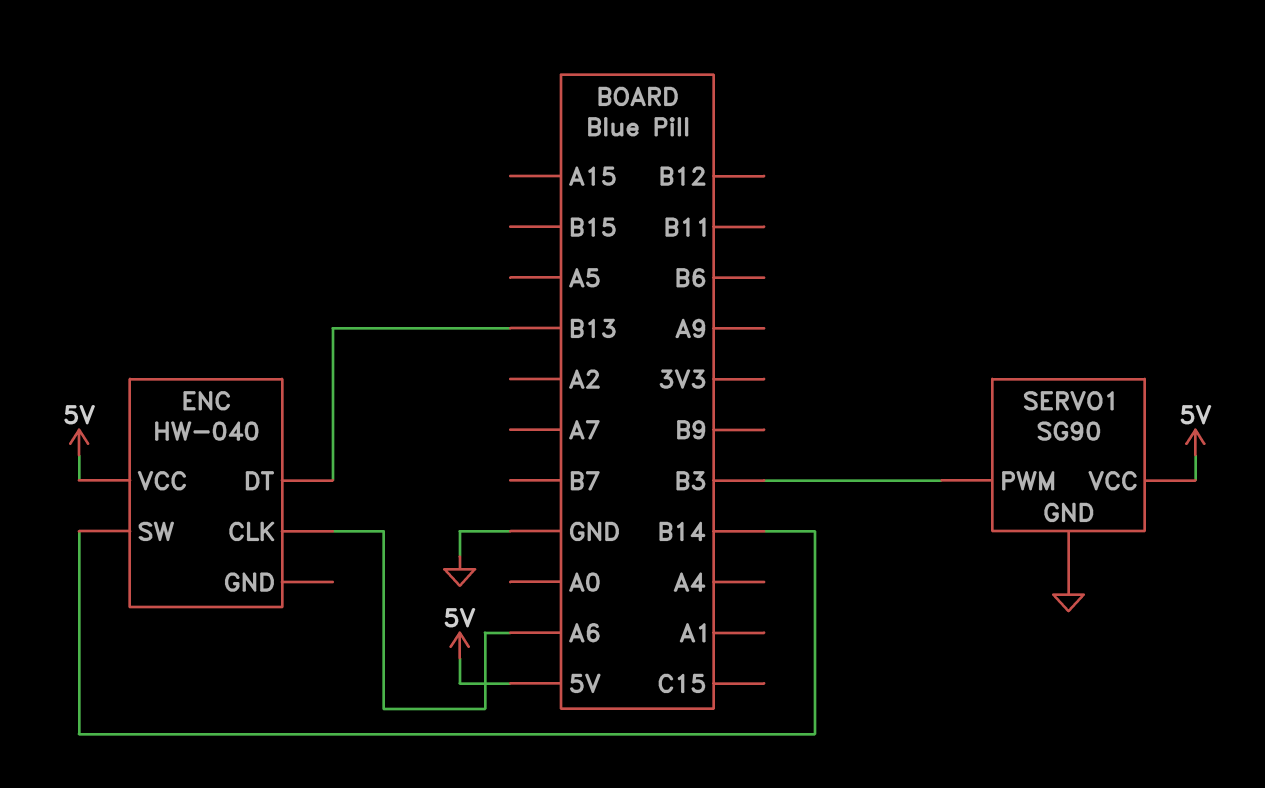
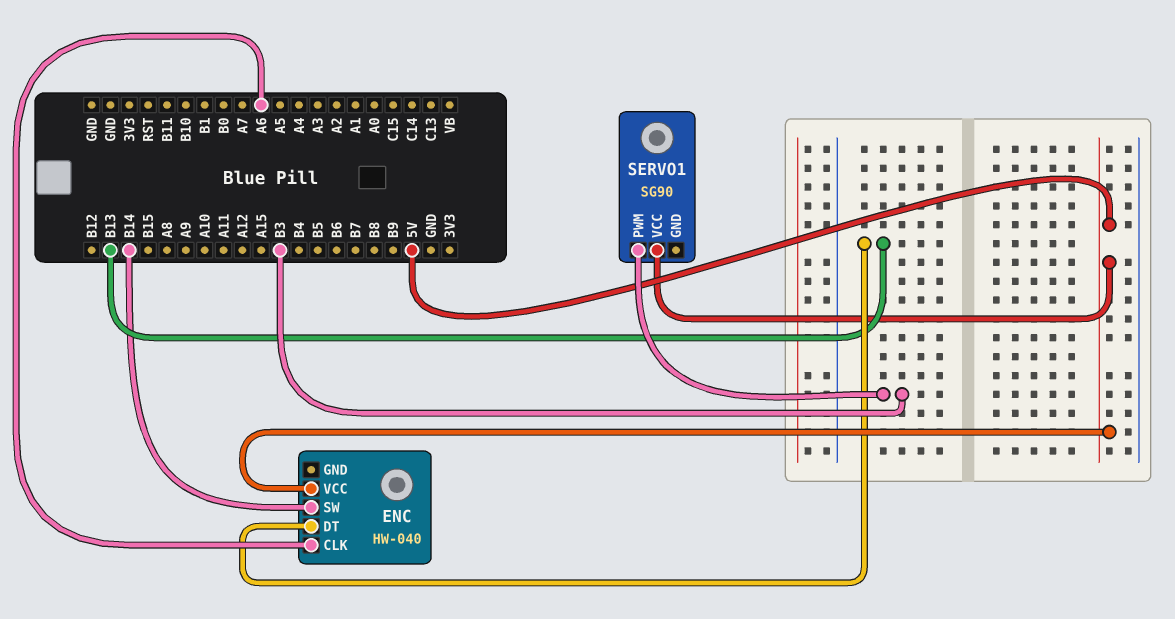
SERVO1 pin GND: GND -> none

